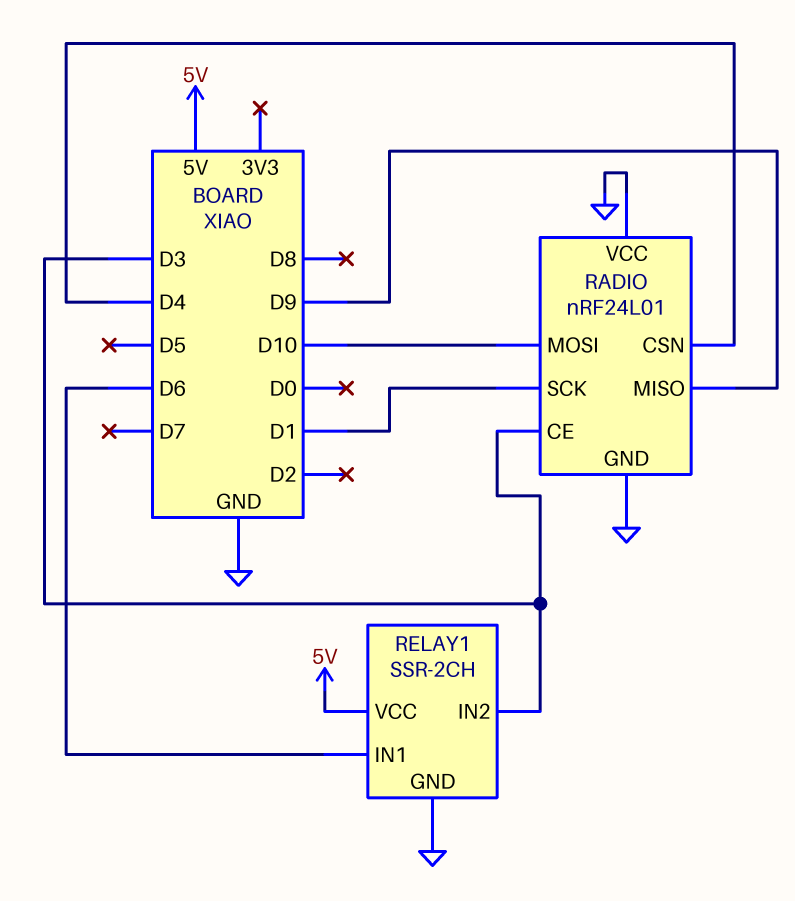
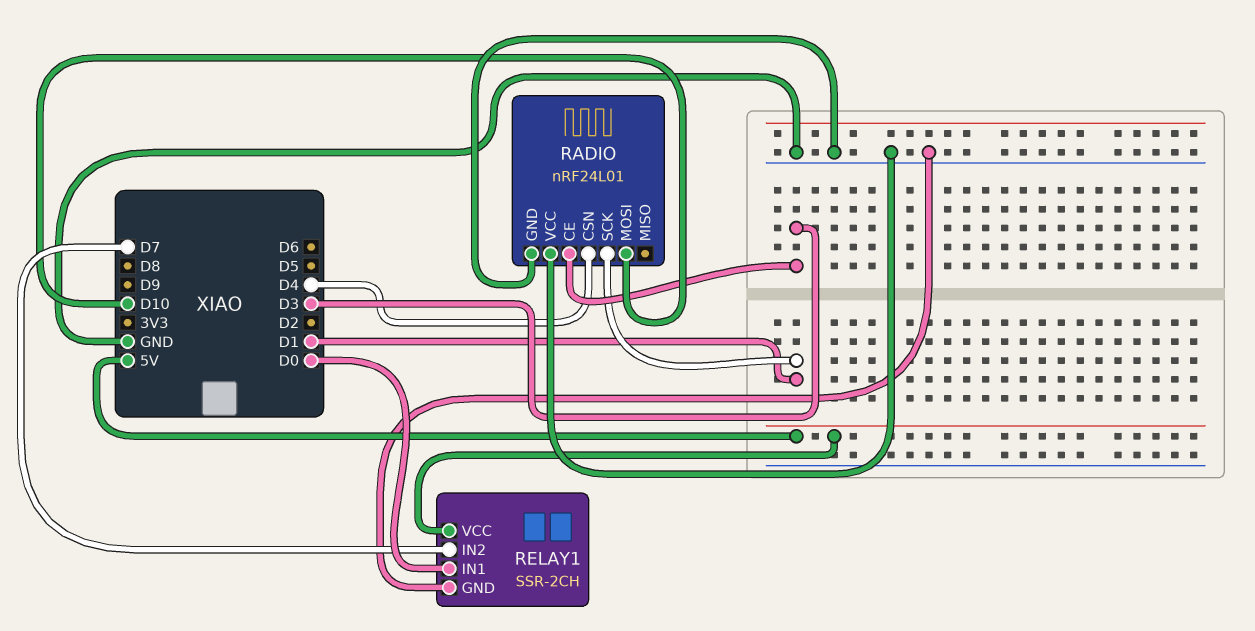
RADIO pin MISO: D9 -> none
RELAY1 pin IN1: D6 -> D0
RELAY1 pin IN2: D3 -> D7

